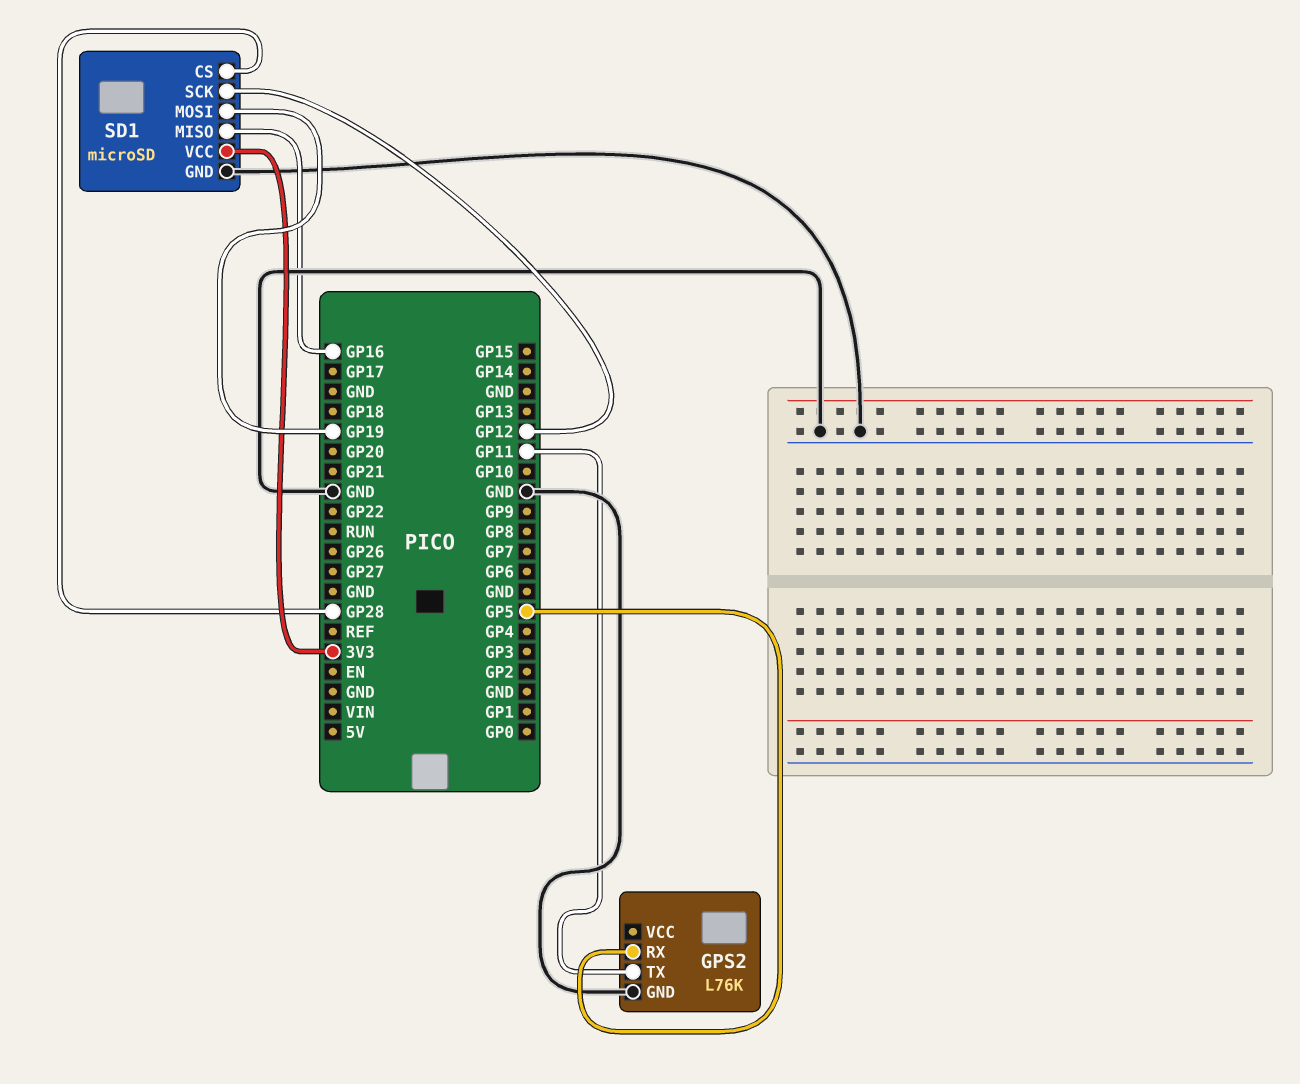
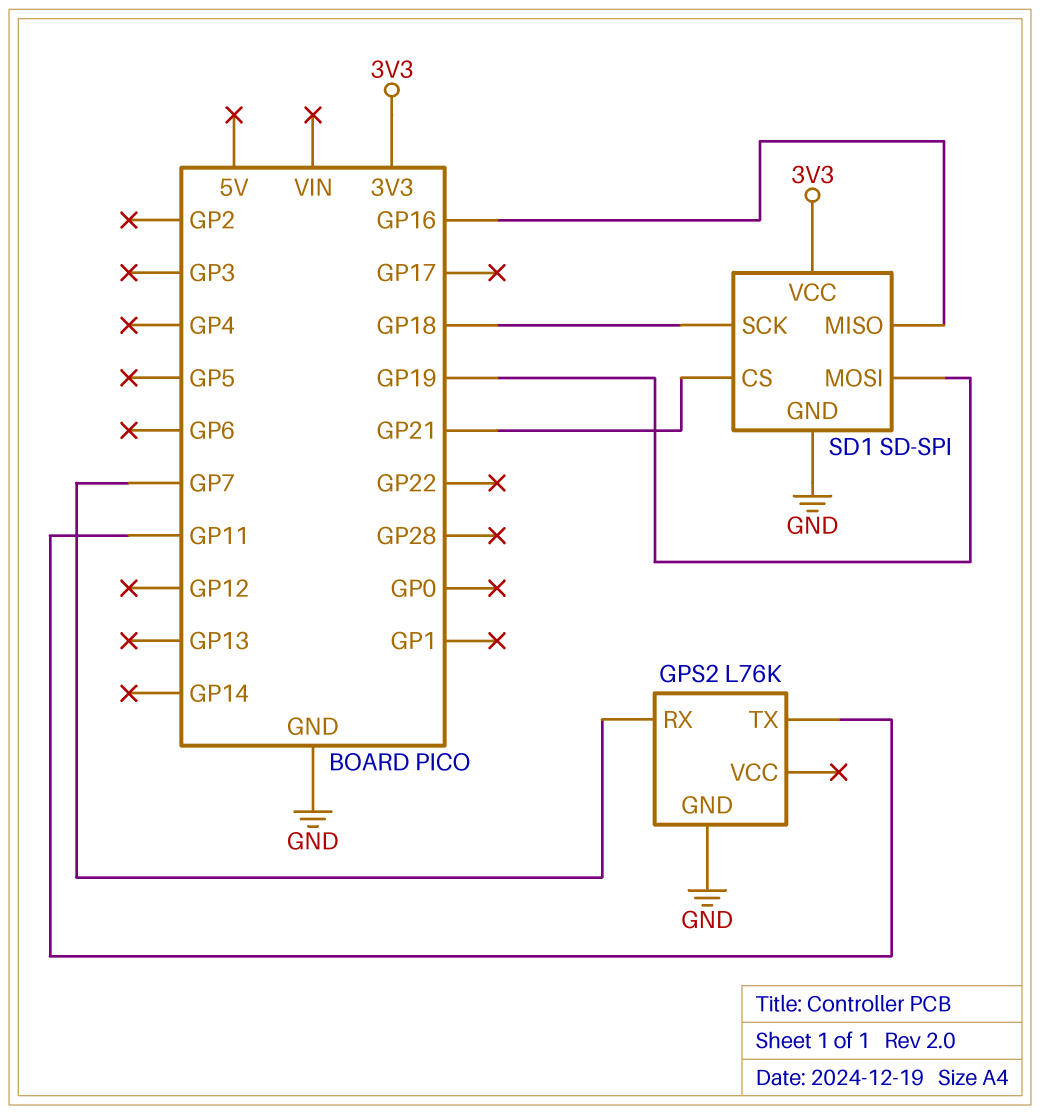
GPS2 pin RX: GP5 -> GP7
SD1: microSD -> SD-SPI
SD1 pin CS: GP28 -> GP21
SD1 pin SCK: GP12 -> GP18

